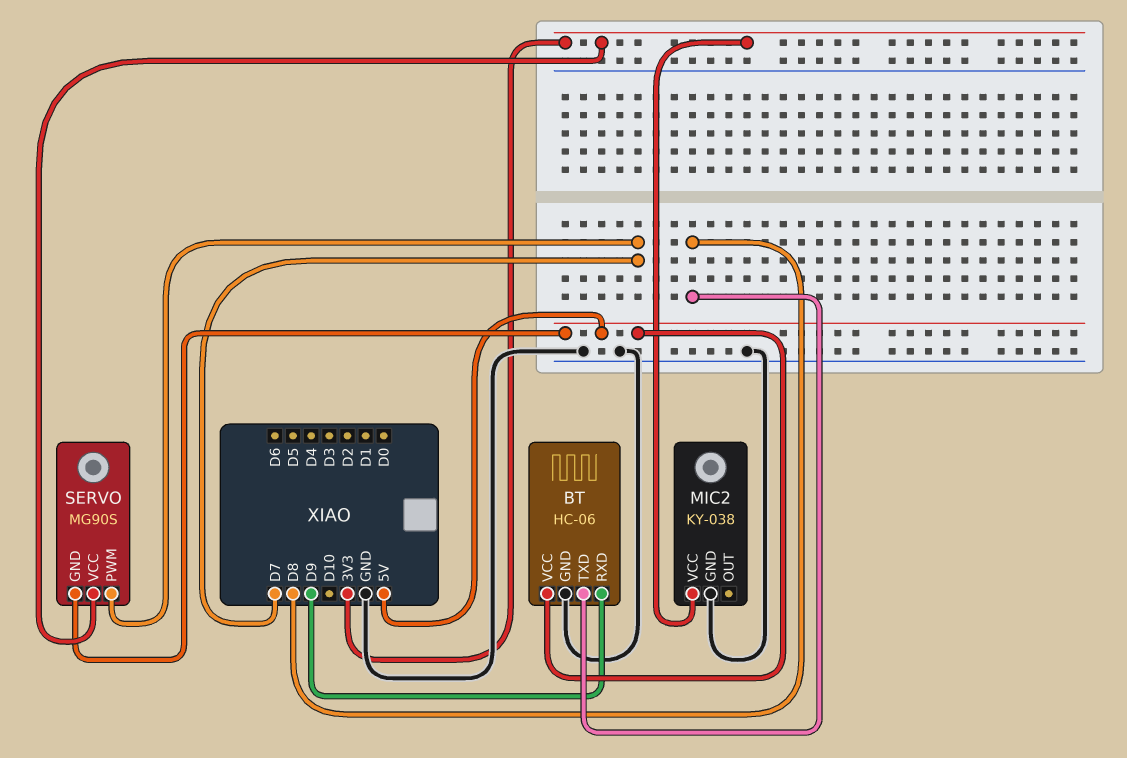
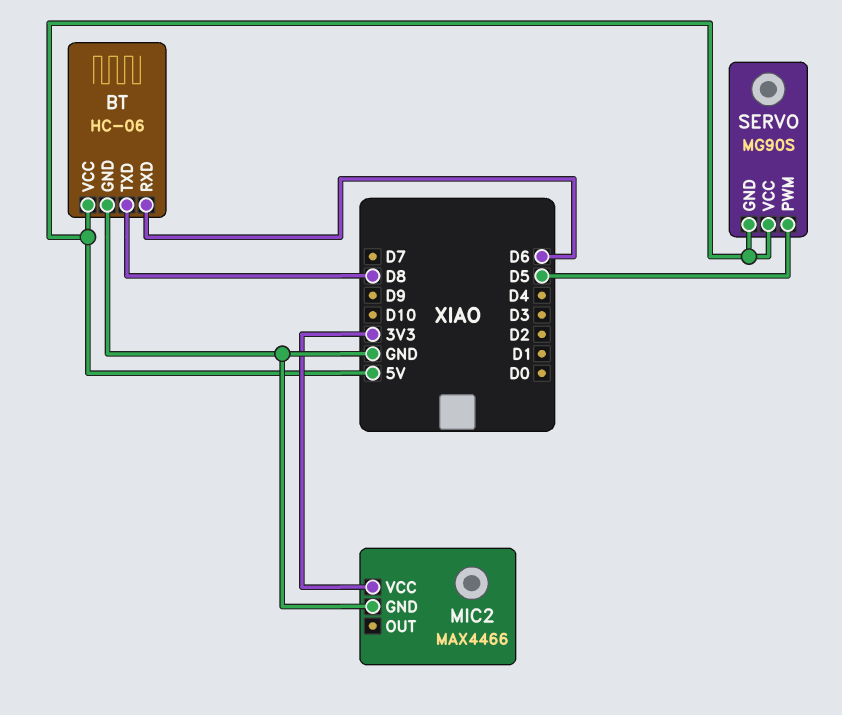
BT pin RXD: D9 -> D6
MIC2: KY-038 -> MAX4466
SERVO pin PWM: D7 -> D5
SERVO pin VCC: 3V3 -> 5V

